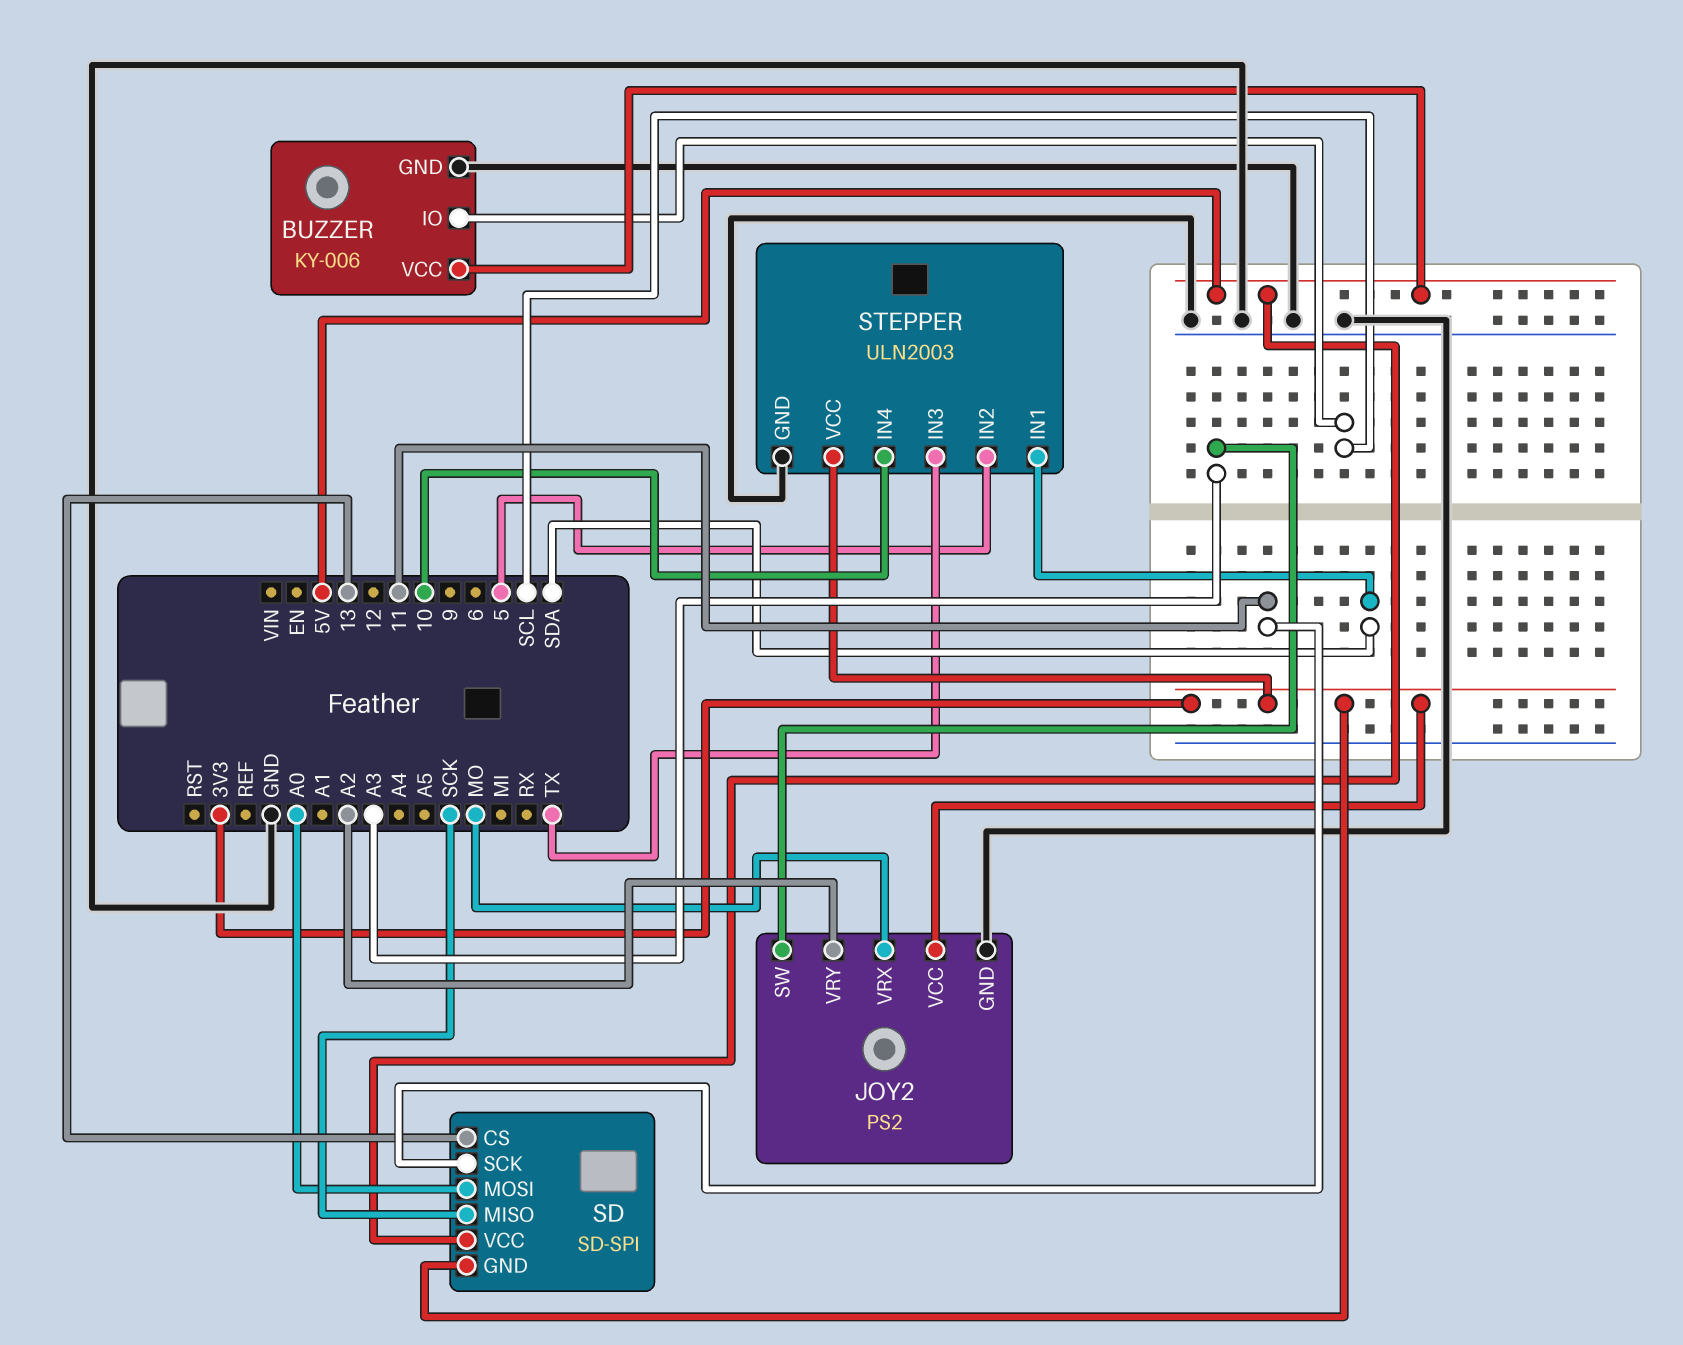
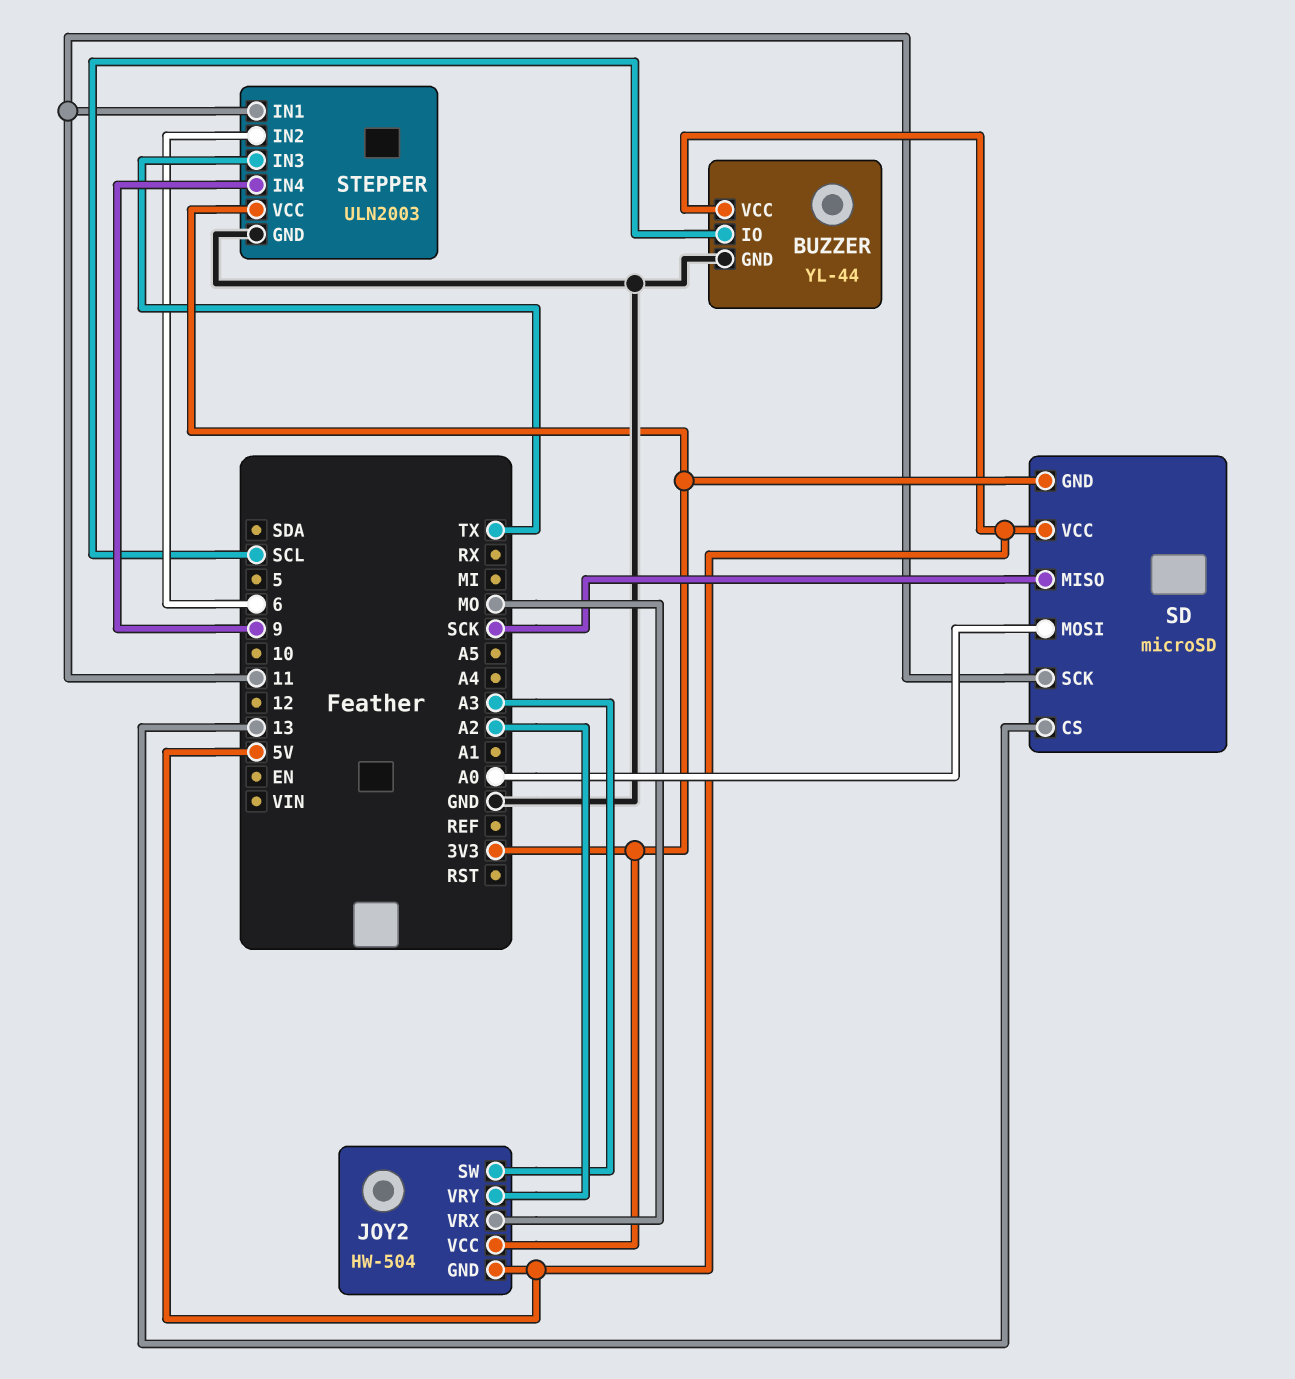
BUZZER: KY-006 -> YL-44
JOY2: PS2 -> HW-504
JOY2 pin GND: GND -> 5V
SD: SD-SPI -> microSD
STEPPER pin IN1: SDA -> 11
STEPPER pin IN2: 5 -> 6
STEPPER pin IN4: 10 -> 9

